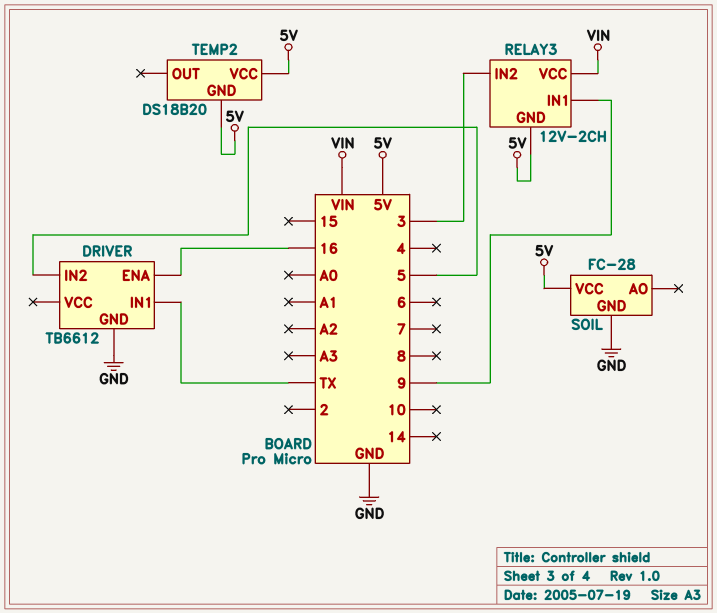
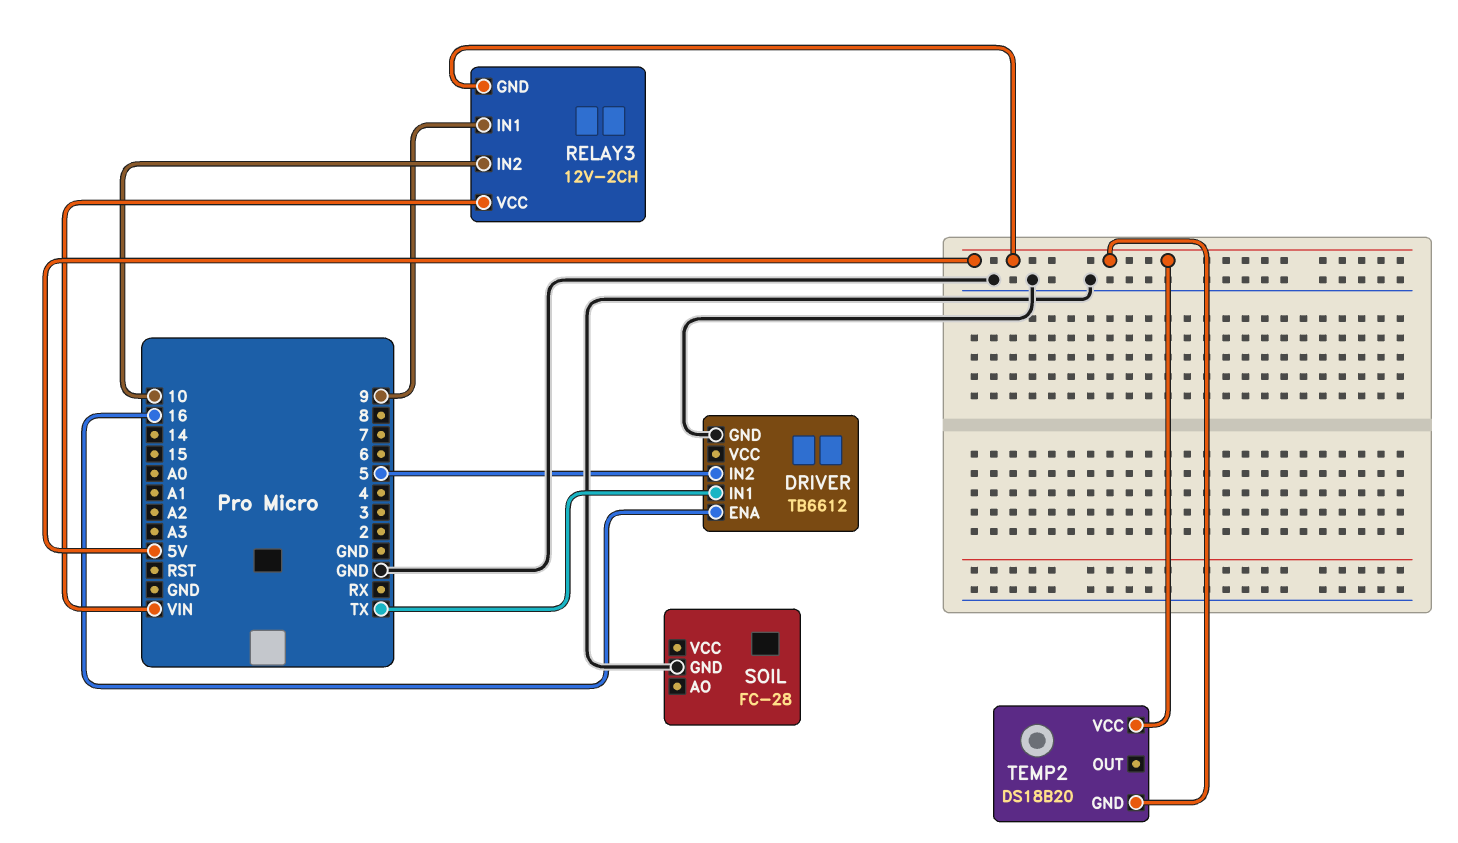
RELAY3 pin IN2: 3 -> 10
SOIL pin VCC: 5V -> none

